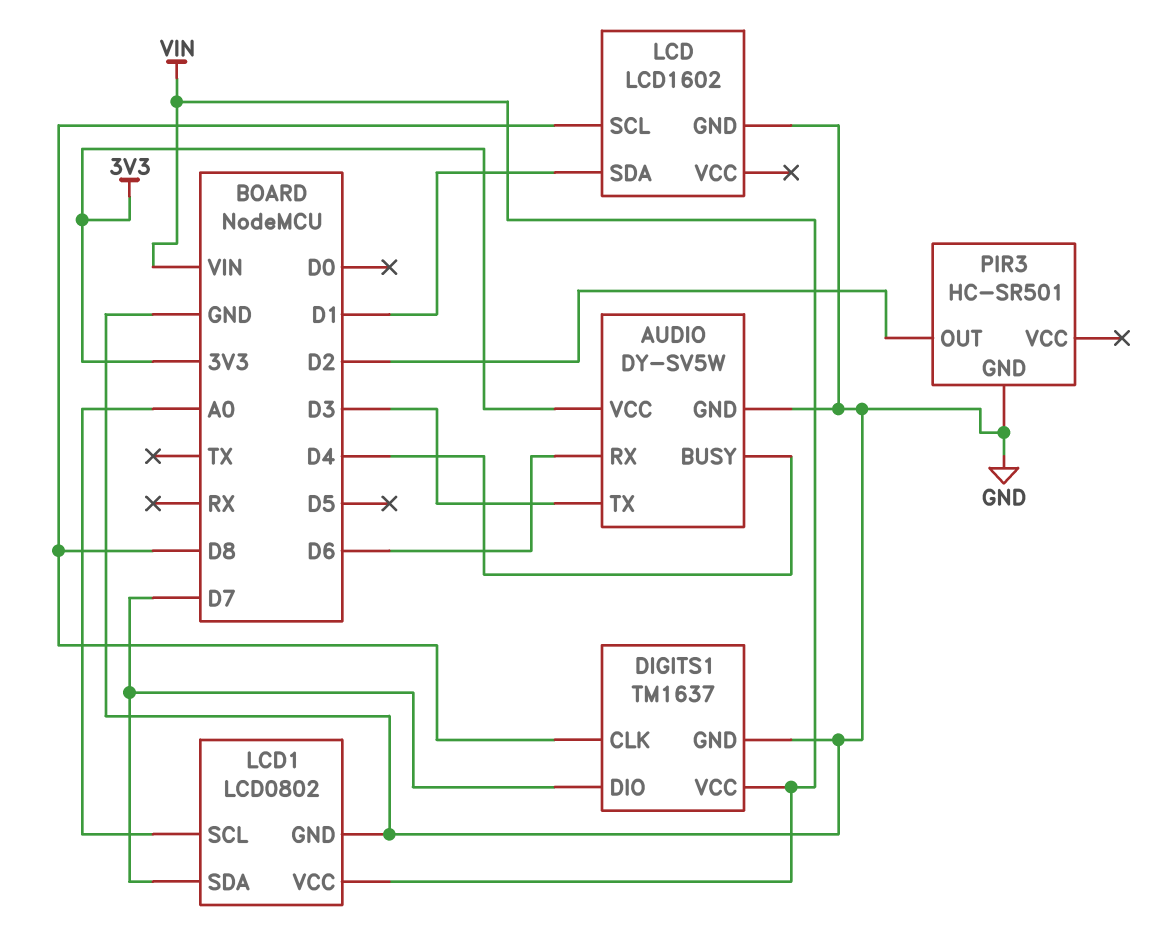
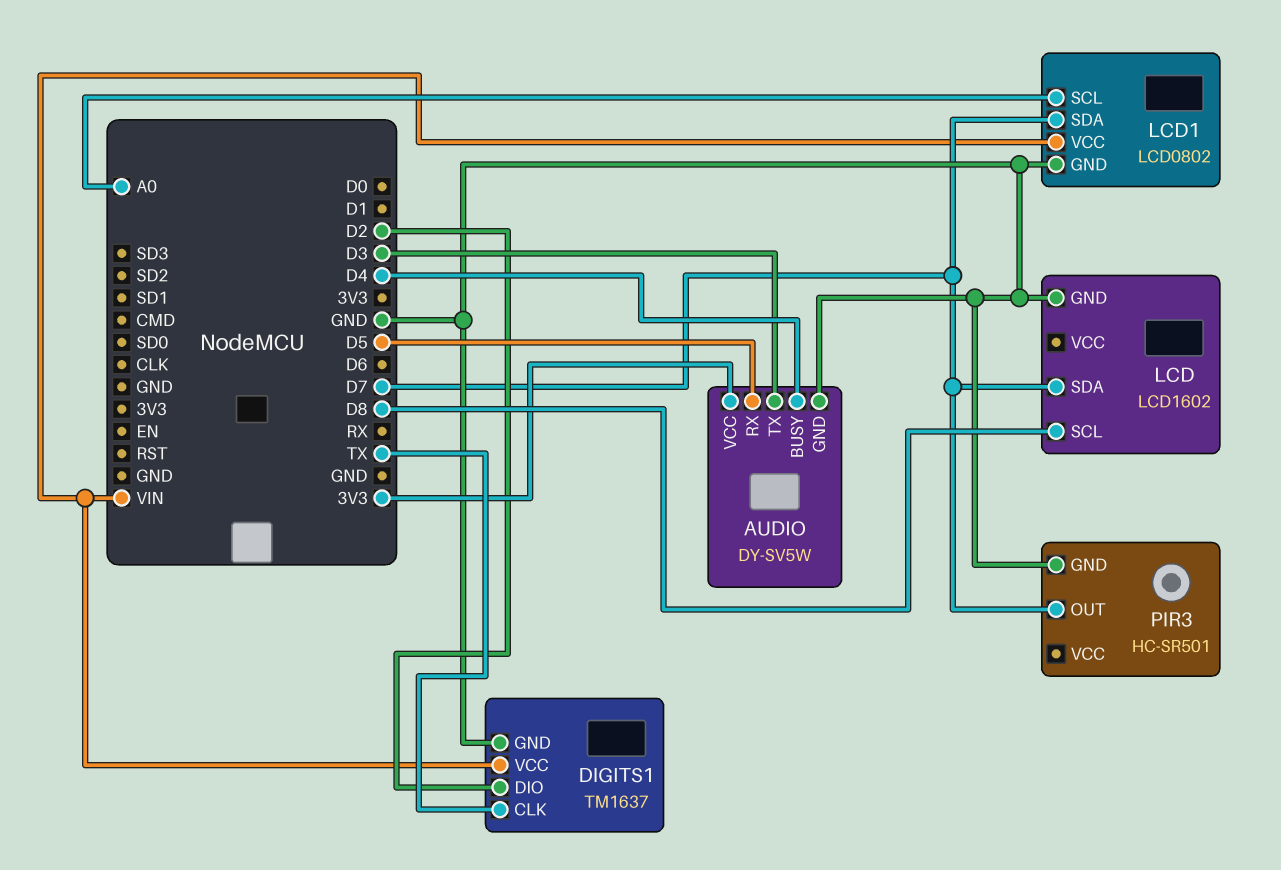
AUDIO pin RX: D6 -> D5
DIGITS1 pin CLK: D8 -> TX
DIGITS1 pin DIO: D7 -> D2
LCD pin SDA: D1 -> D7
PIR3 pin OUT: D2 -> D7

